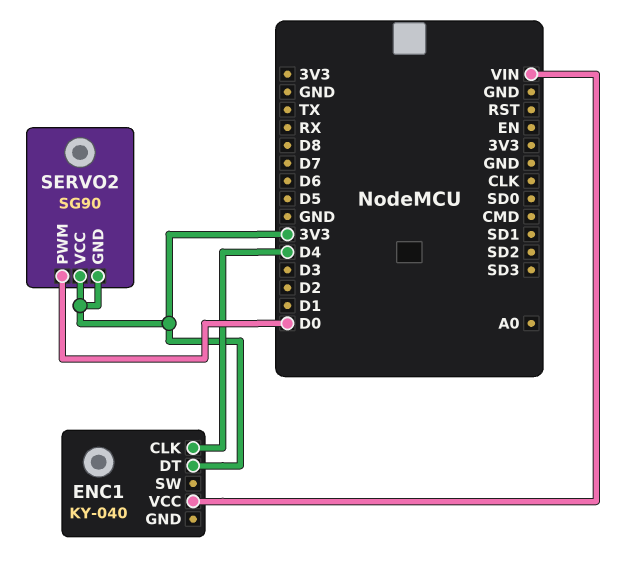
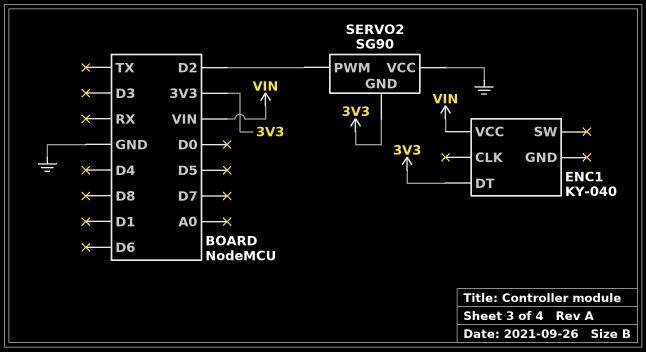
ENC1 pin CLK: D4 -> none
SERVO2 pin PWM: D0 -> D2
SERVO2 pin VCC: 3V3 -> GND

